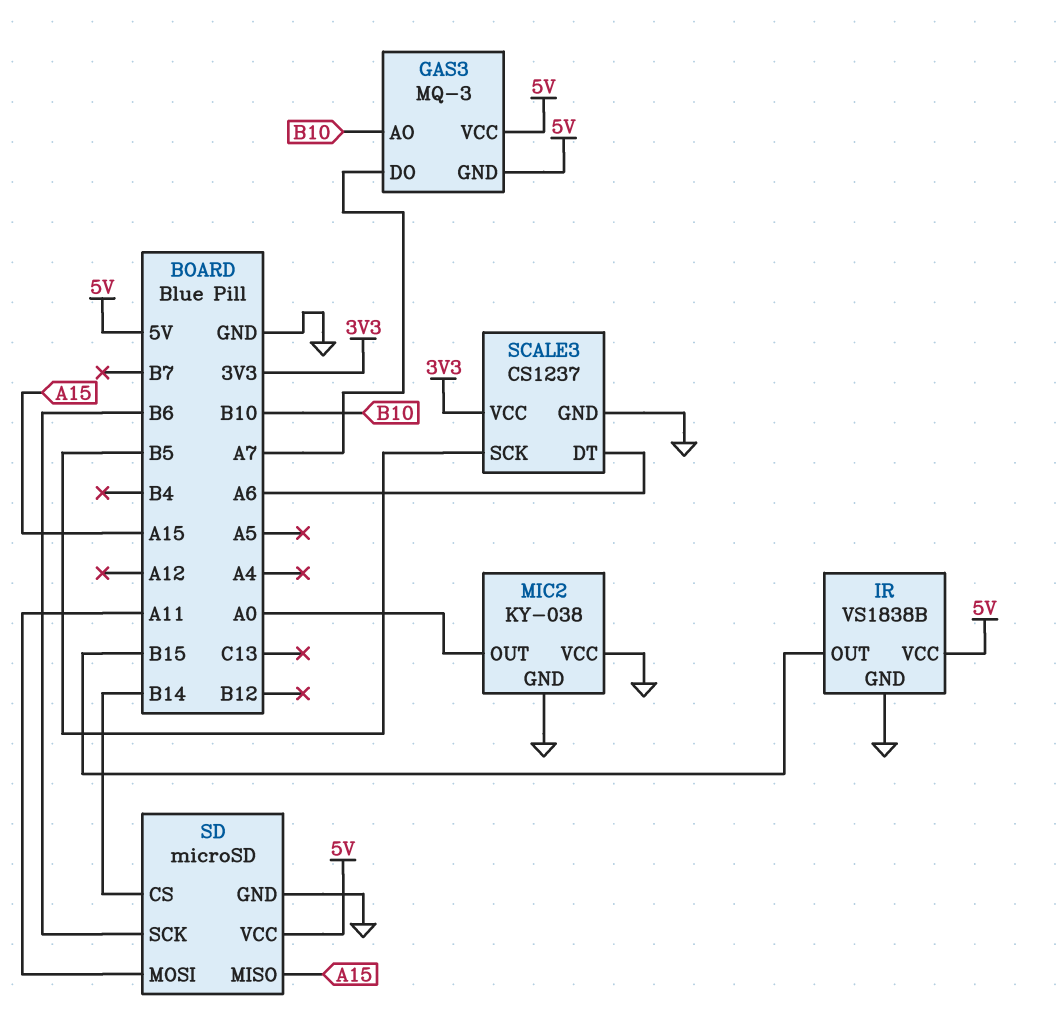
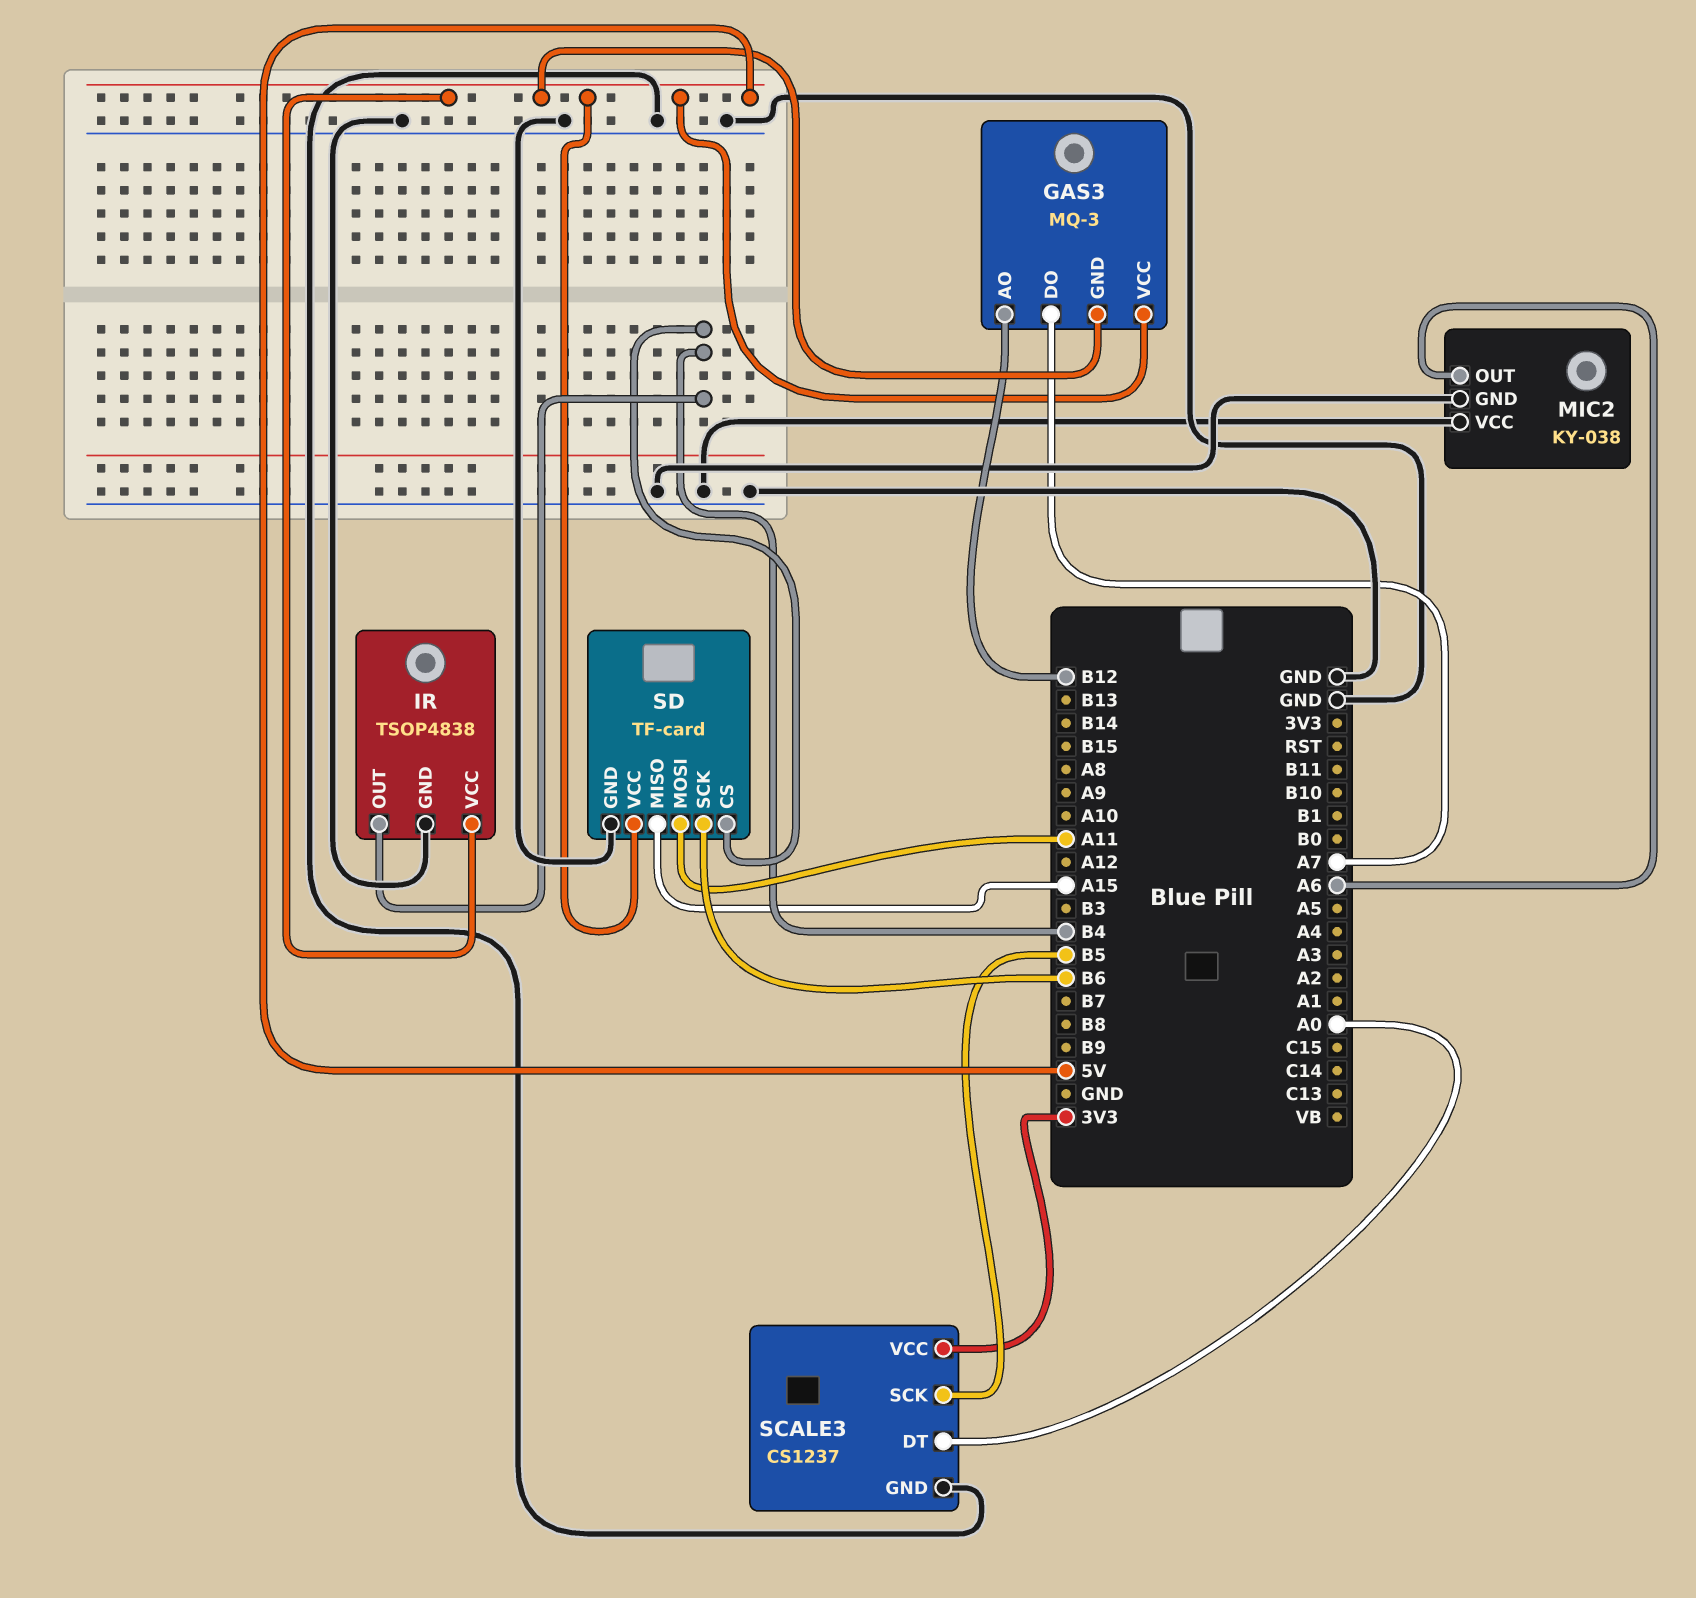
GAS3 pin AO: B10 -> B12
IR: VS1838B -> TSOP4838
IR pin OUT: B15 -> B4
MIC2 pin OUT: A0 -> A6
SCALE3 pin DT: A6 -> A0
SD: microSD -> TF-card
SD pin CS: B14 -> B4

